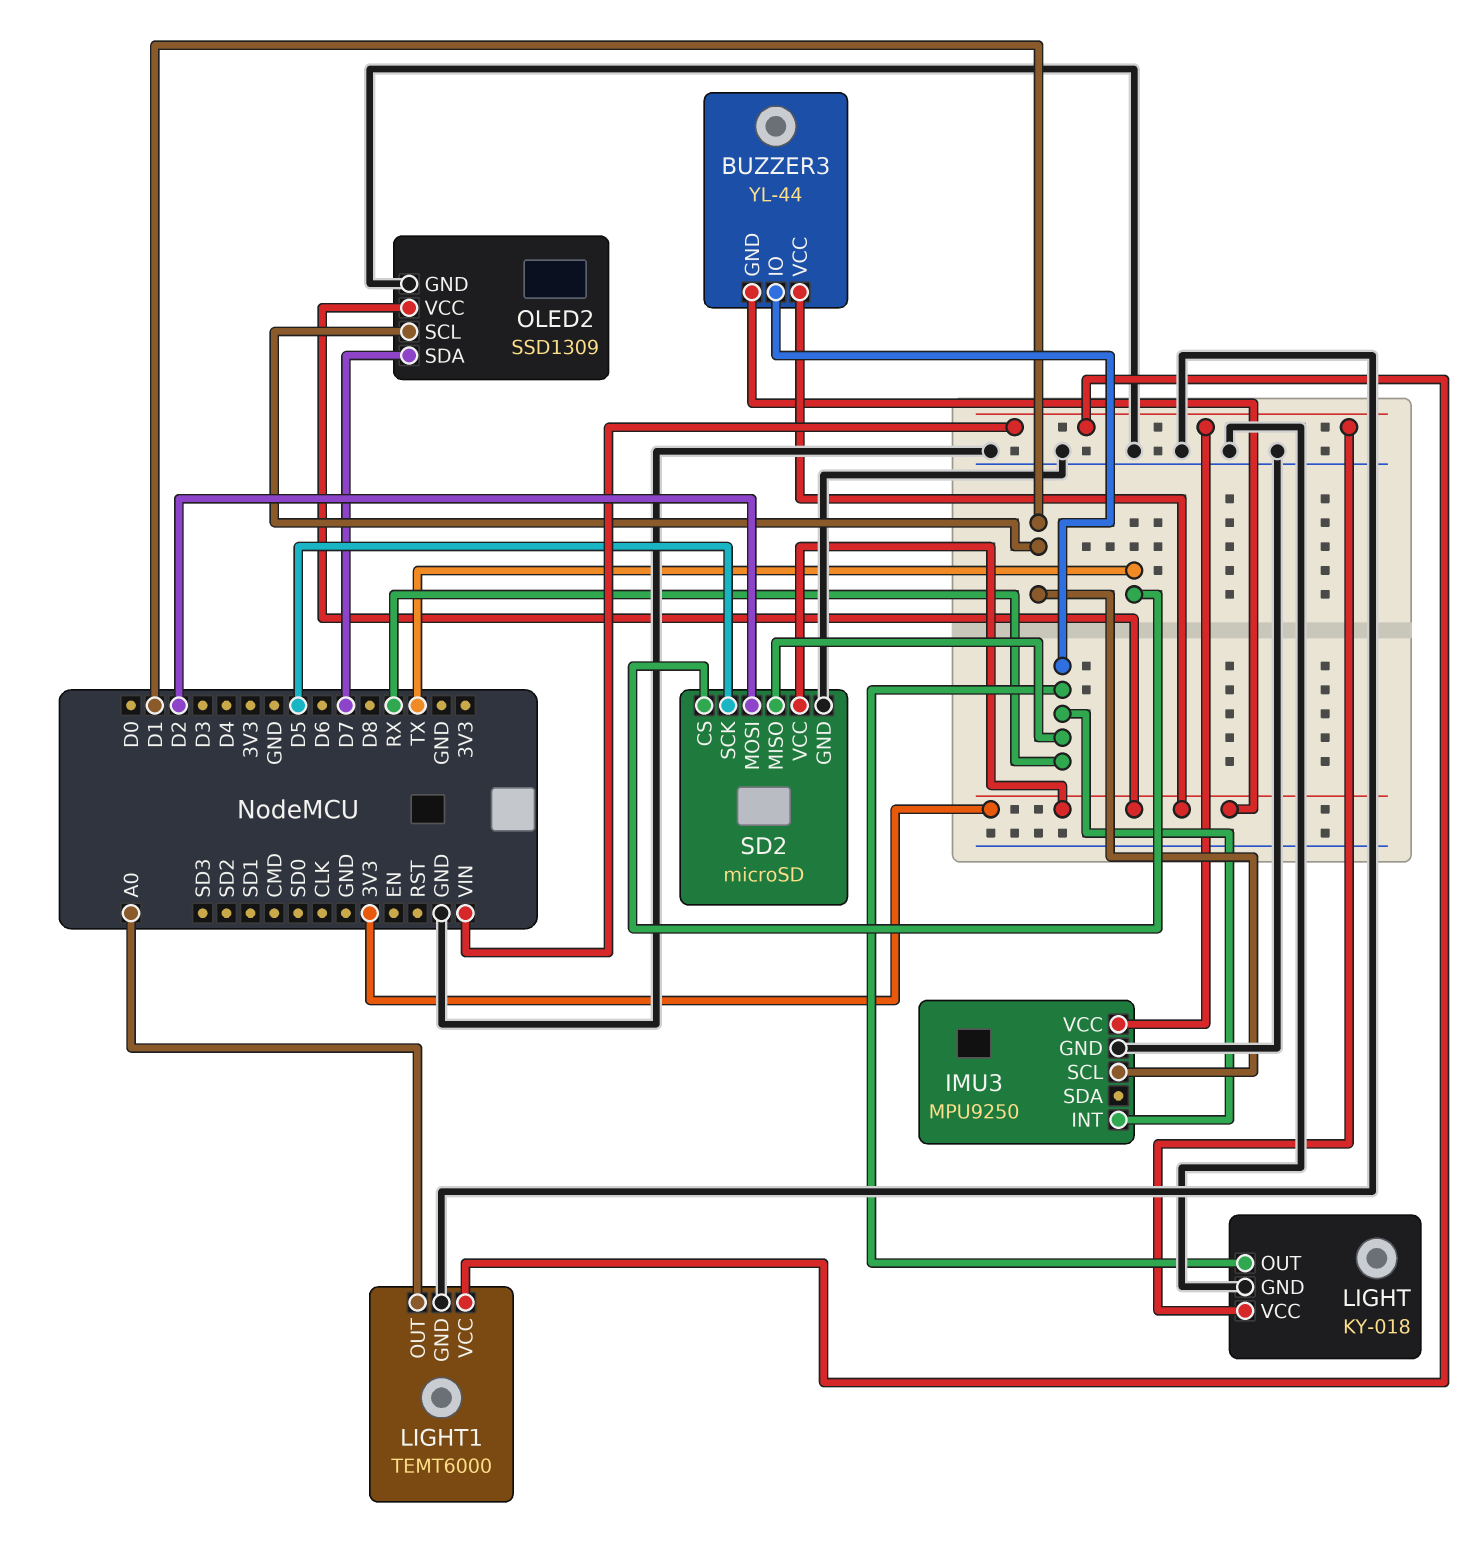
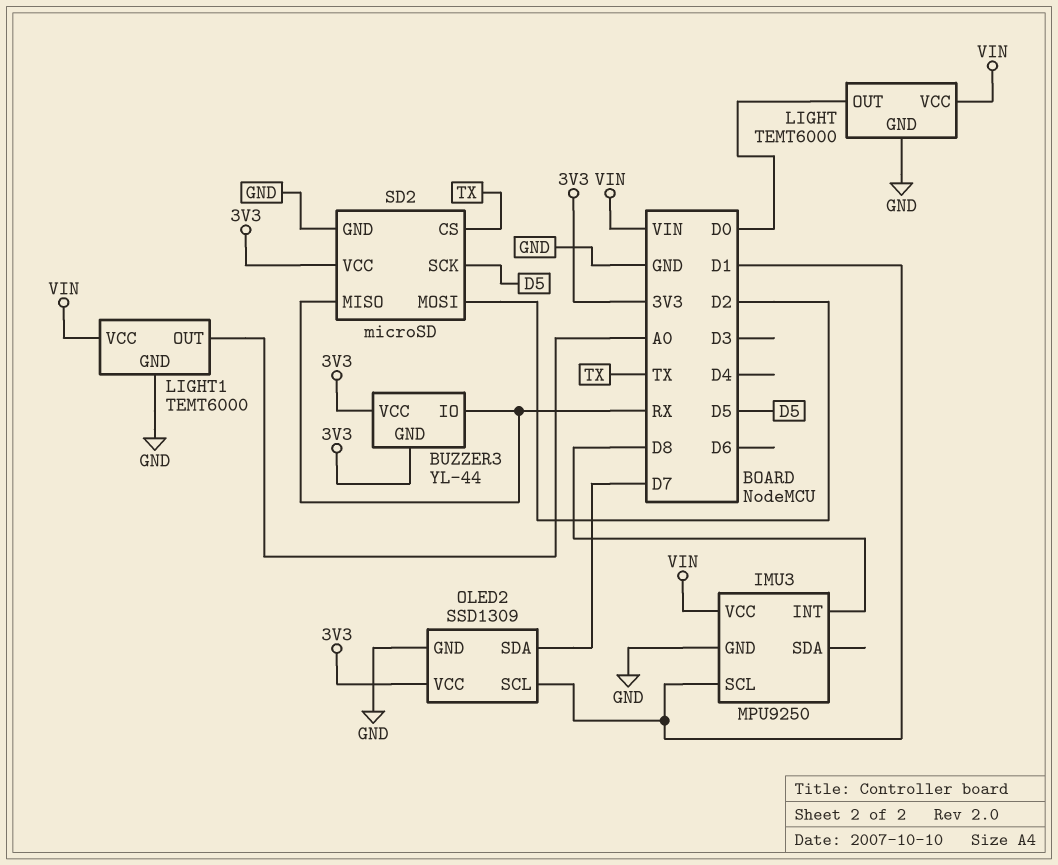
IMU3 pin INT: RX -> D8
LIGHT: KY-018 -> TEMT6000
LIGHT pin OUT: RX -> D0

